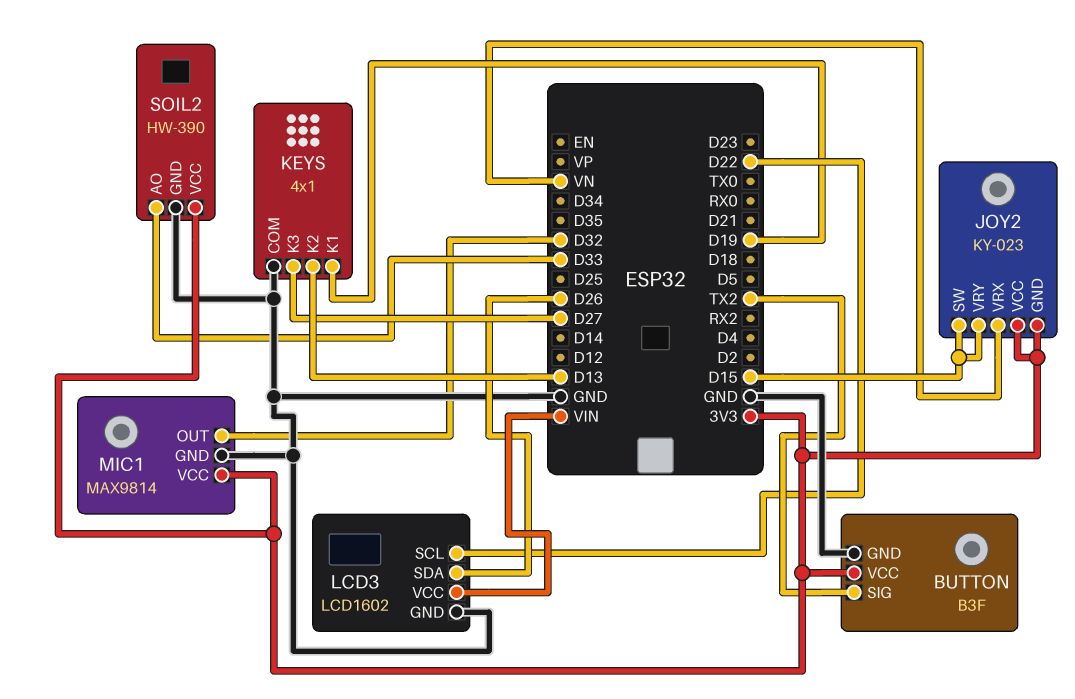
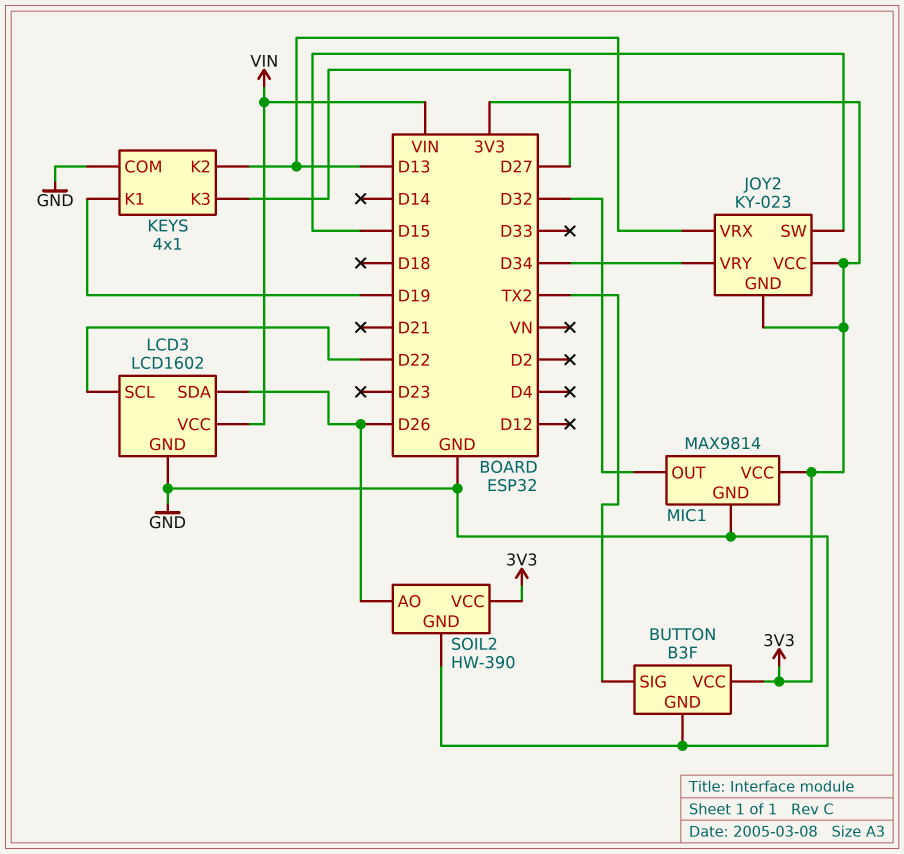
JOY2 pin VRX: VN -> D13
JOY2 pin VRY: D15 -> D34
SOIL2 pin AO: D33 -> D26

